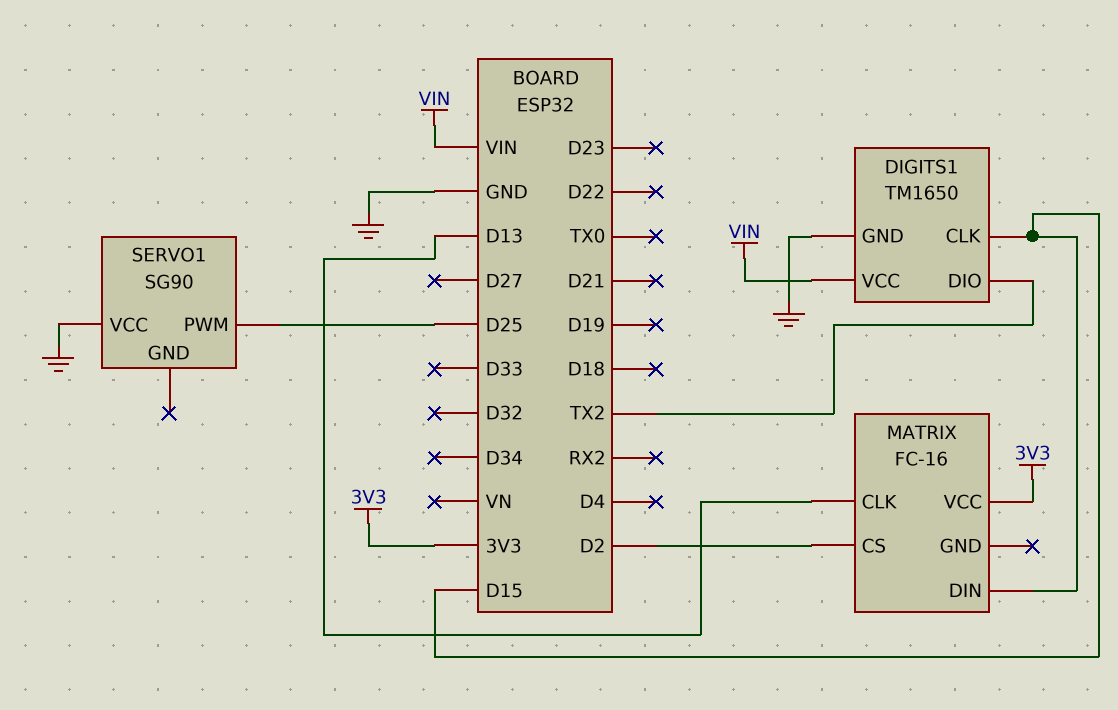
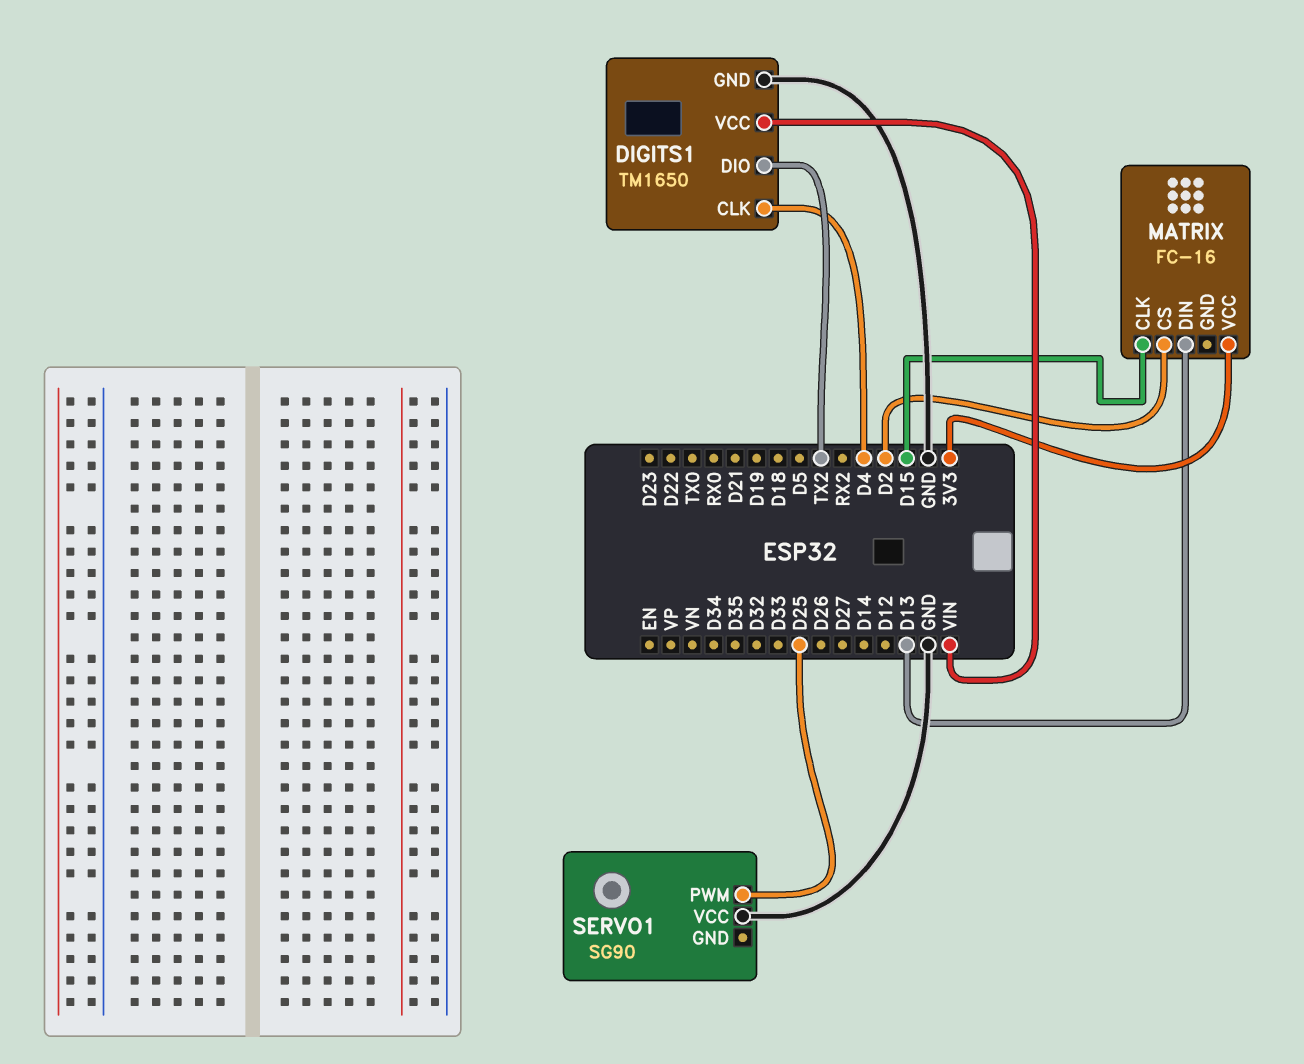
DIGITS1 pin CLK: D15 -> D4
MATRIX pin CLK: D13 -> D15
MATRIX pin DIN: D15 -> D13

